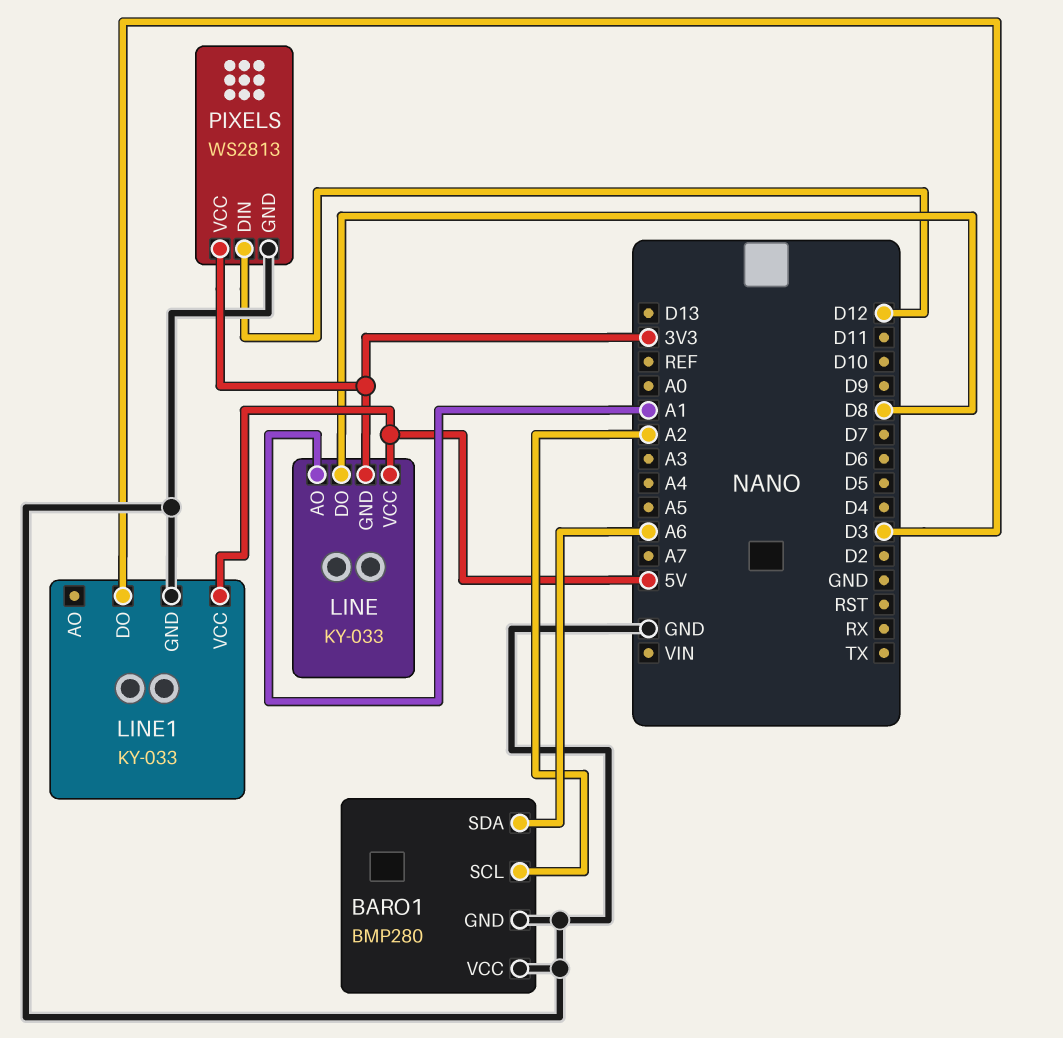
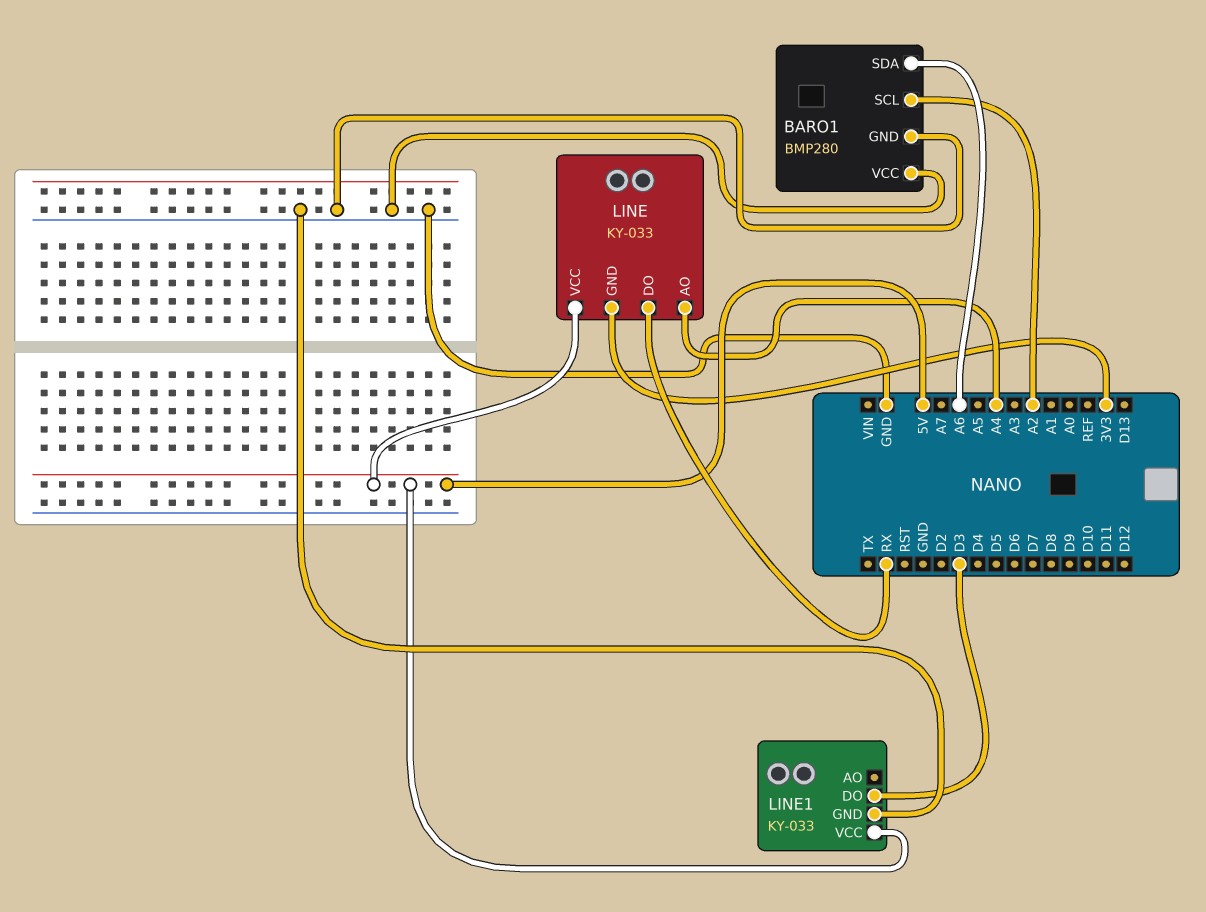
LINE pin AO: A1 -> A4
LINE pin DO: D8 -> RX
PIXELS: WS2813 -> none
PIXELS pin DIN: D12 -> none
PIXELS pin GND: GND -> none
PIXELS pin VCC: 3V3 -> none

